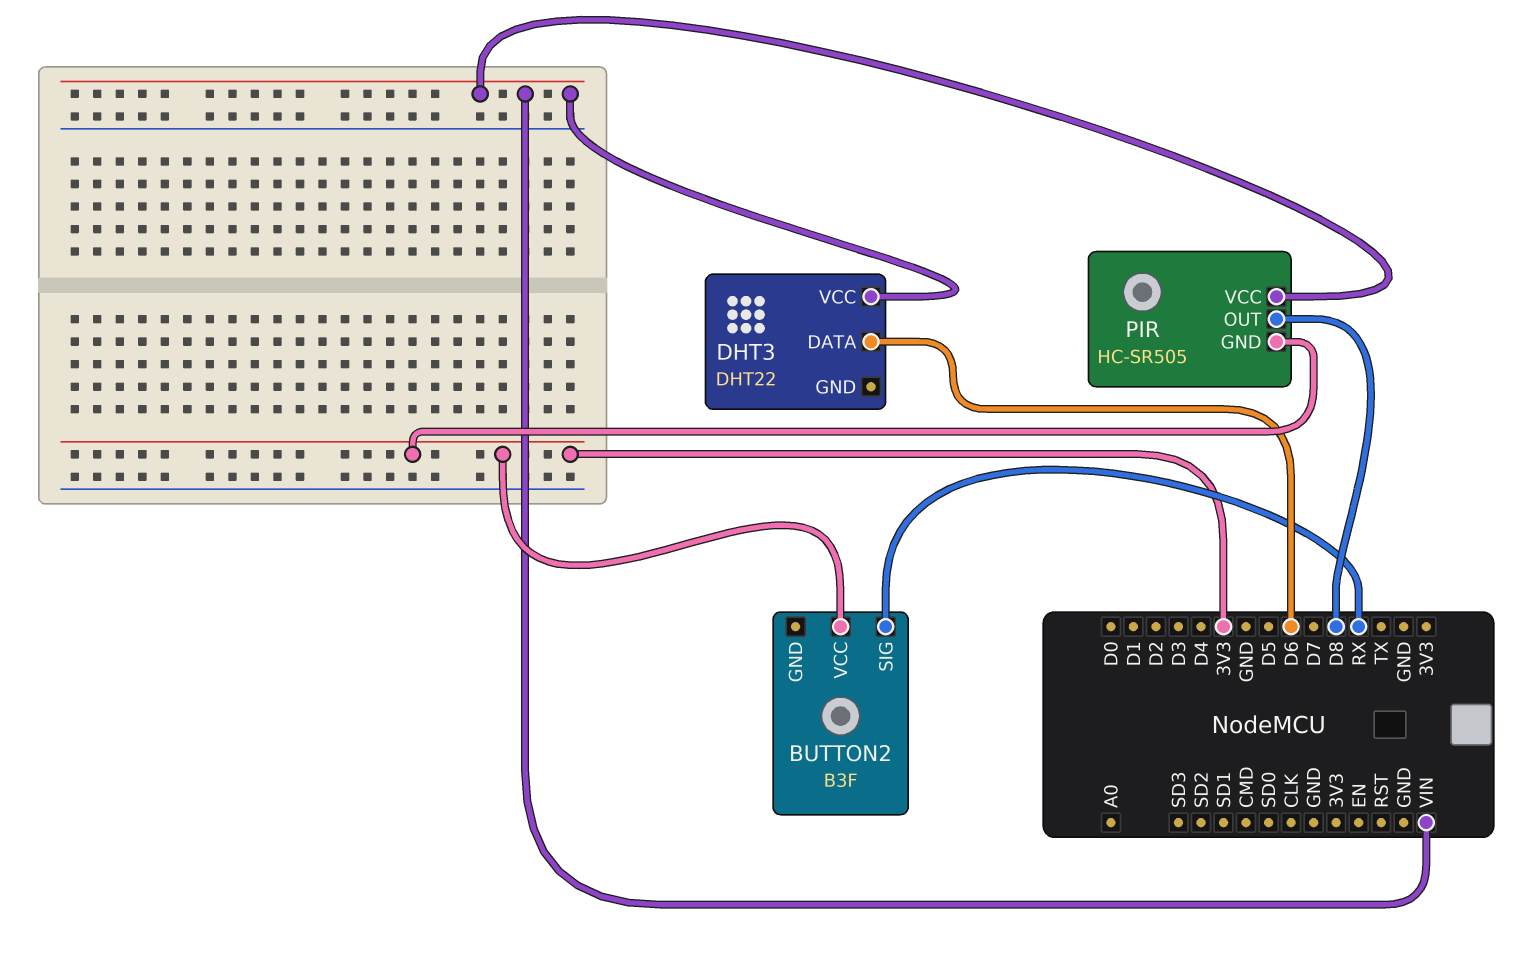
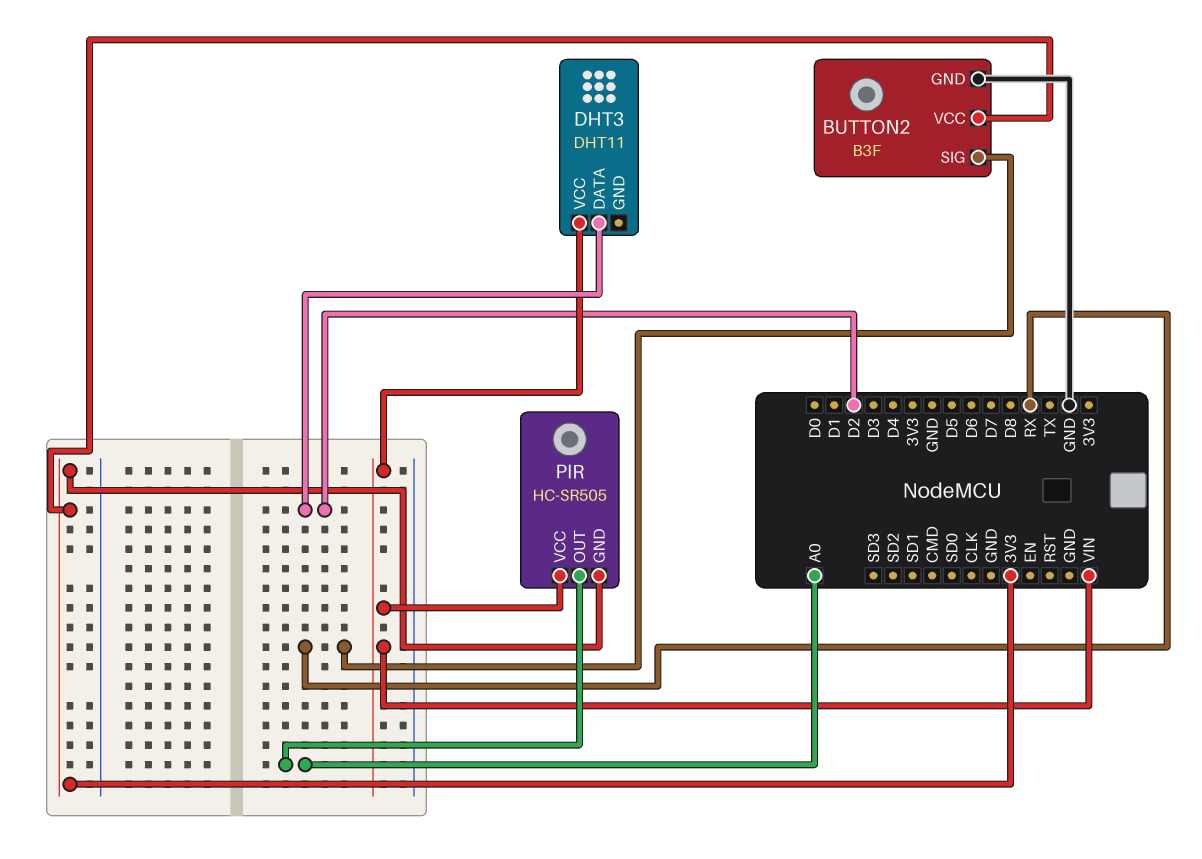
BUTTON2 pin GND: none -> GND
DHT3: DHT22 -> DHT11
DHT3 pin DATA: D6 -> D2
PIR pin OUT: D8 -> A0

